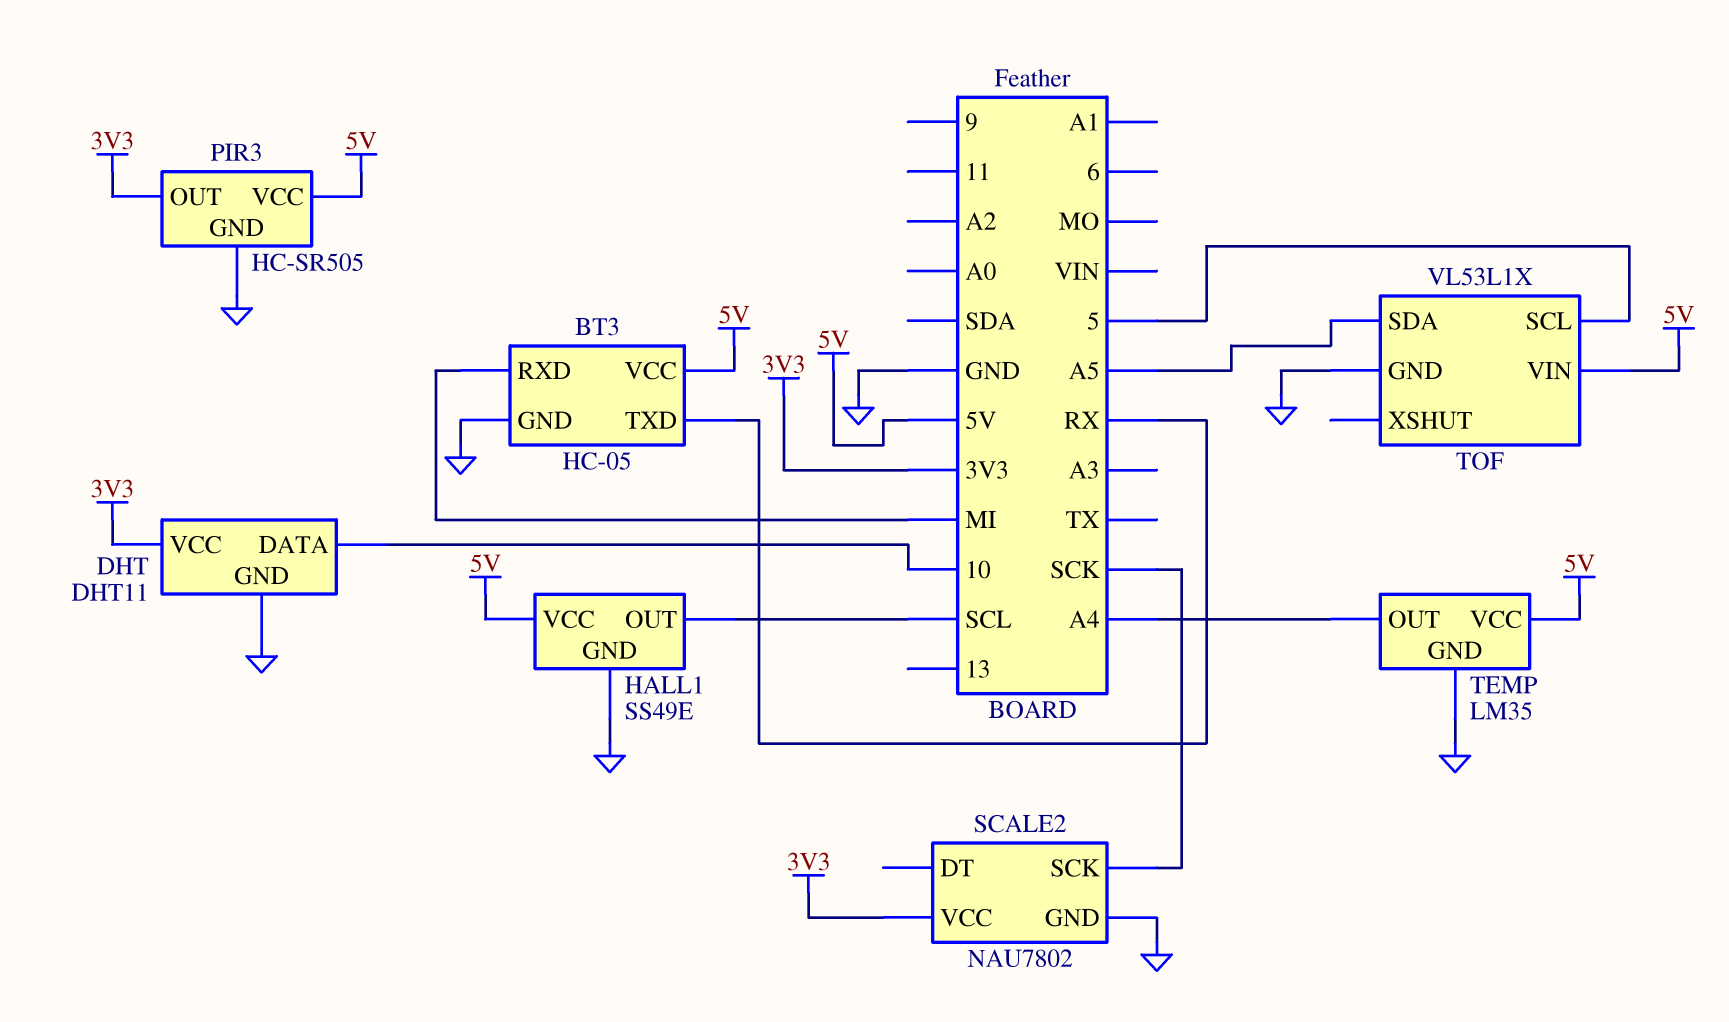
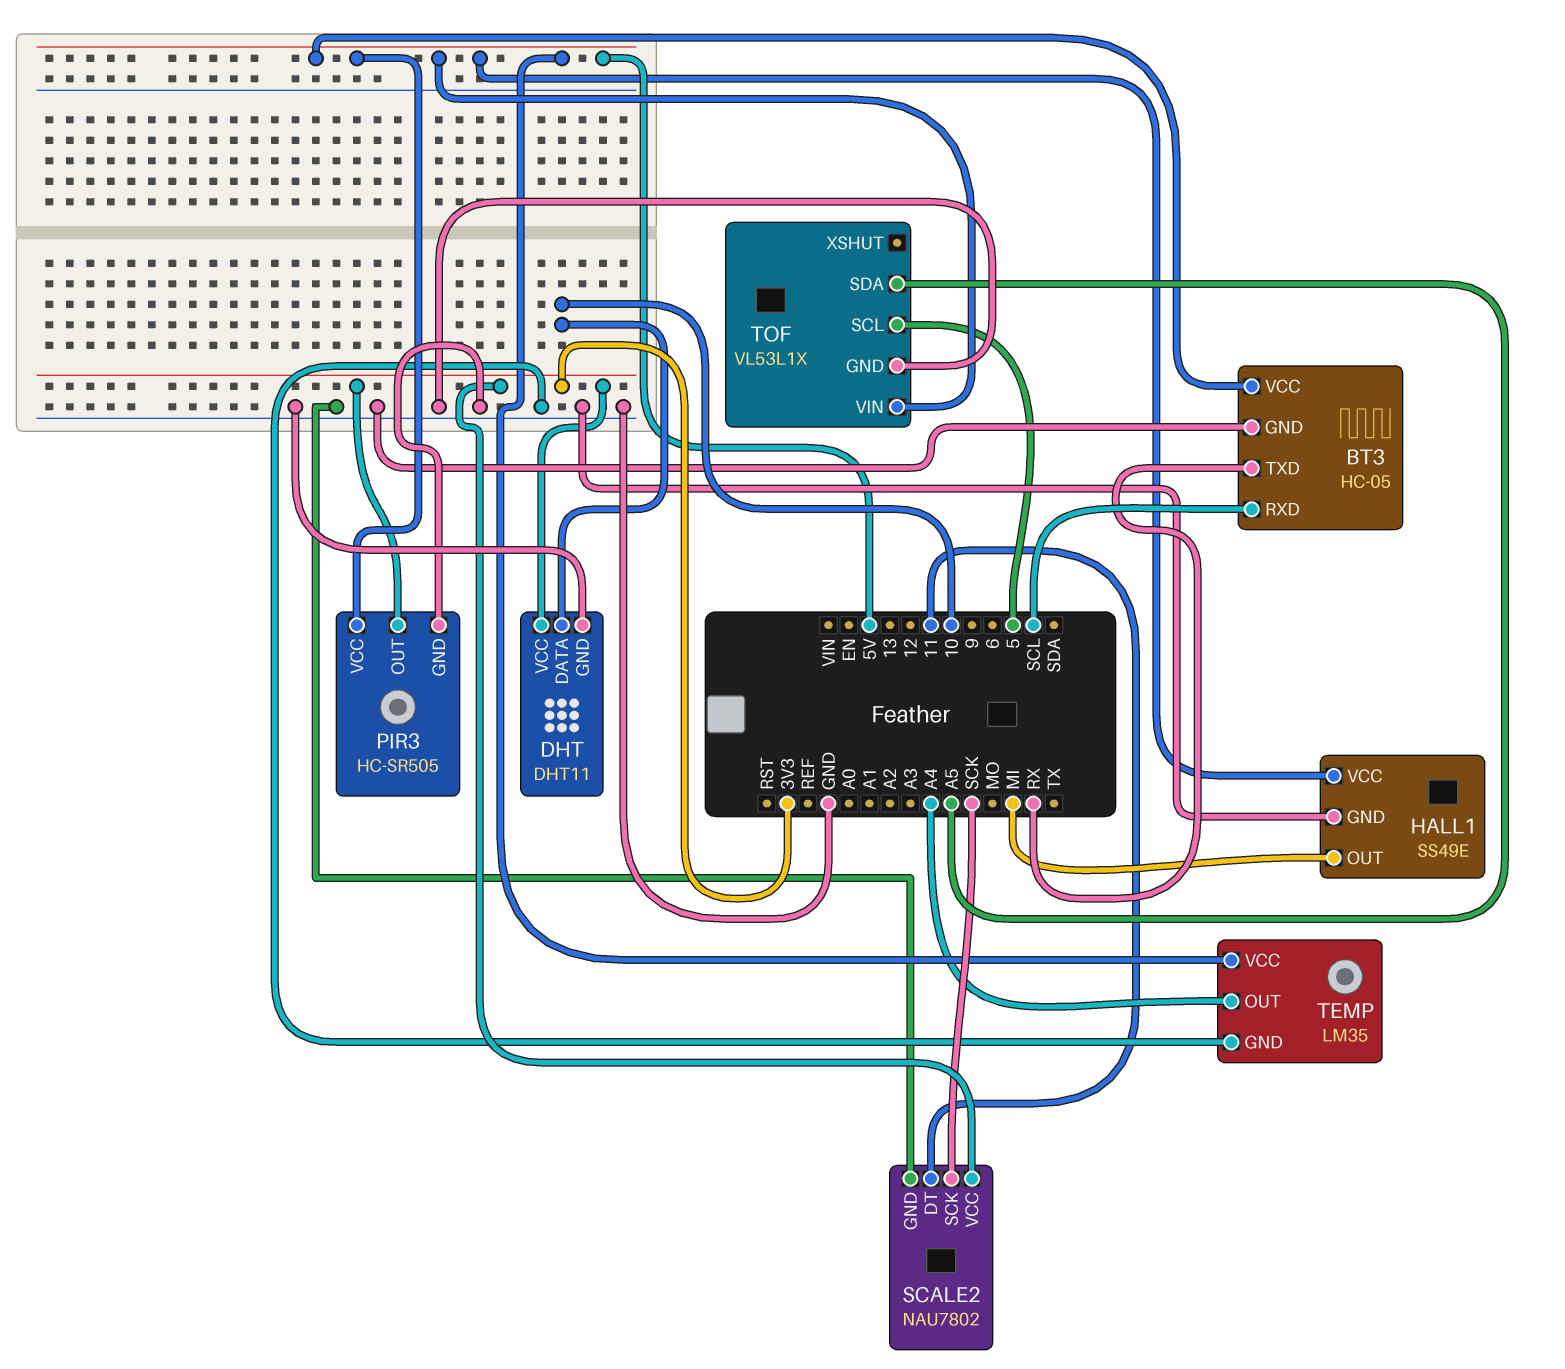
BT3 pin RXD: MI -> SCL
HALL1 pin OUT: SCL -> MI
SCALE2 pin DT: none -> 11

